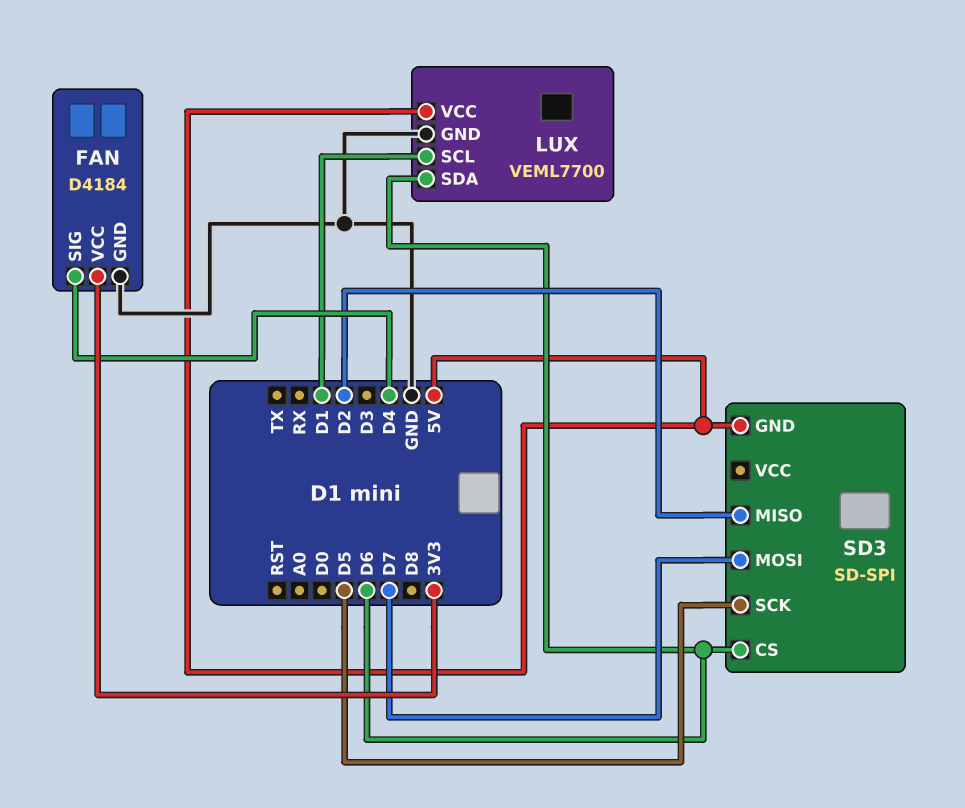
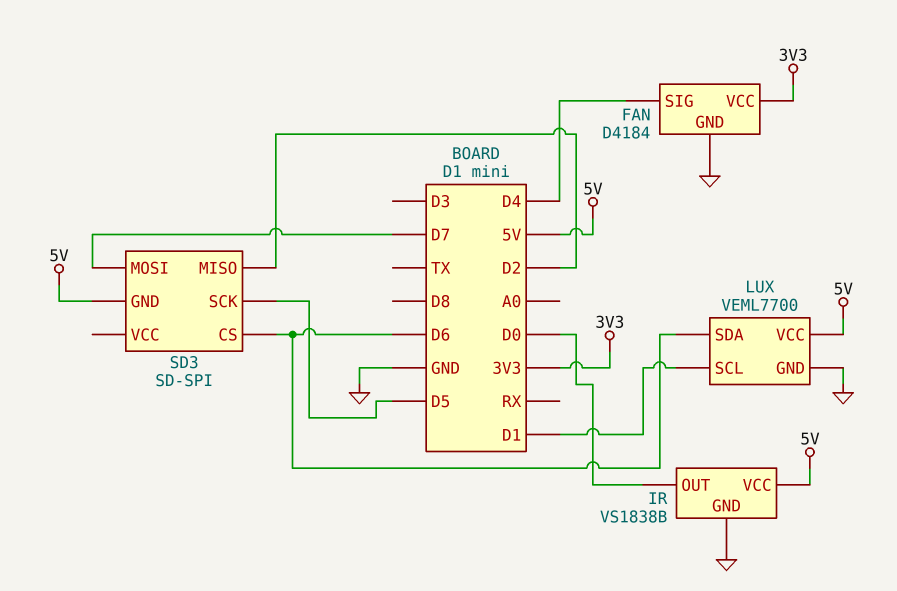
IR: none -> VS1838B
IR pin GND: none -> GND
IR pin OUT: none -> D0
IR pin VCC: none -> 5V

